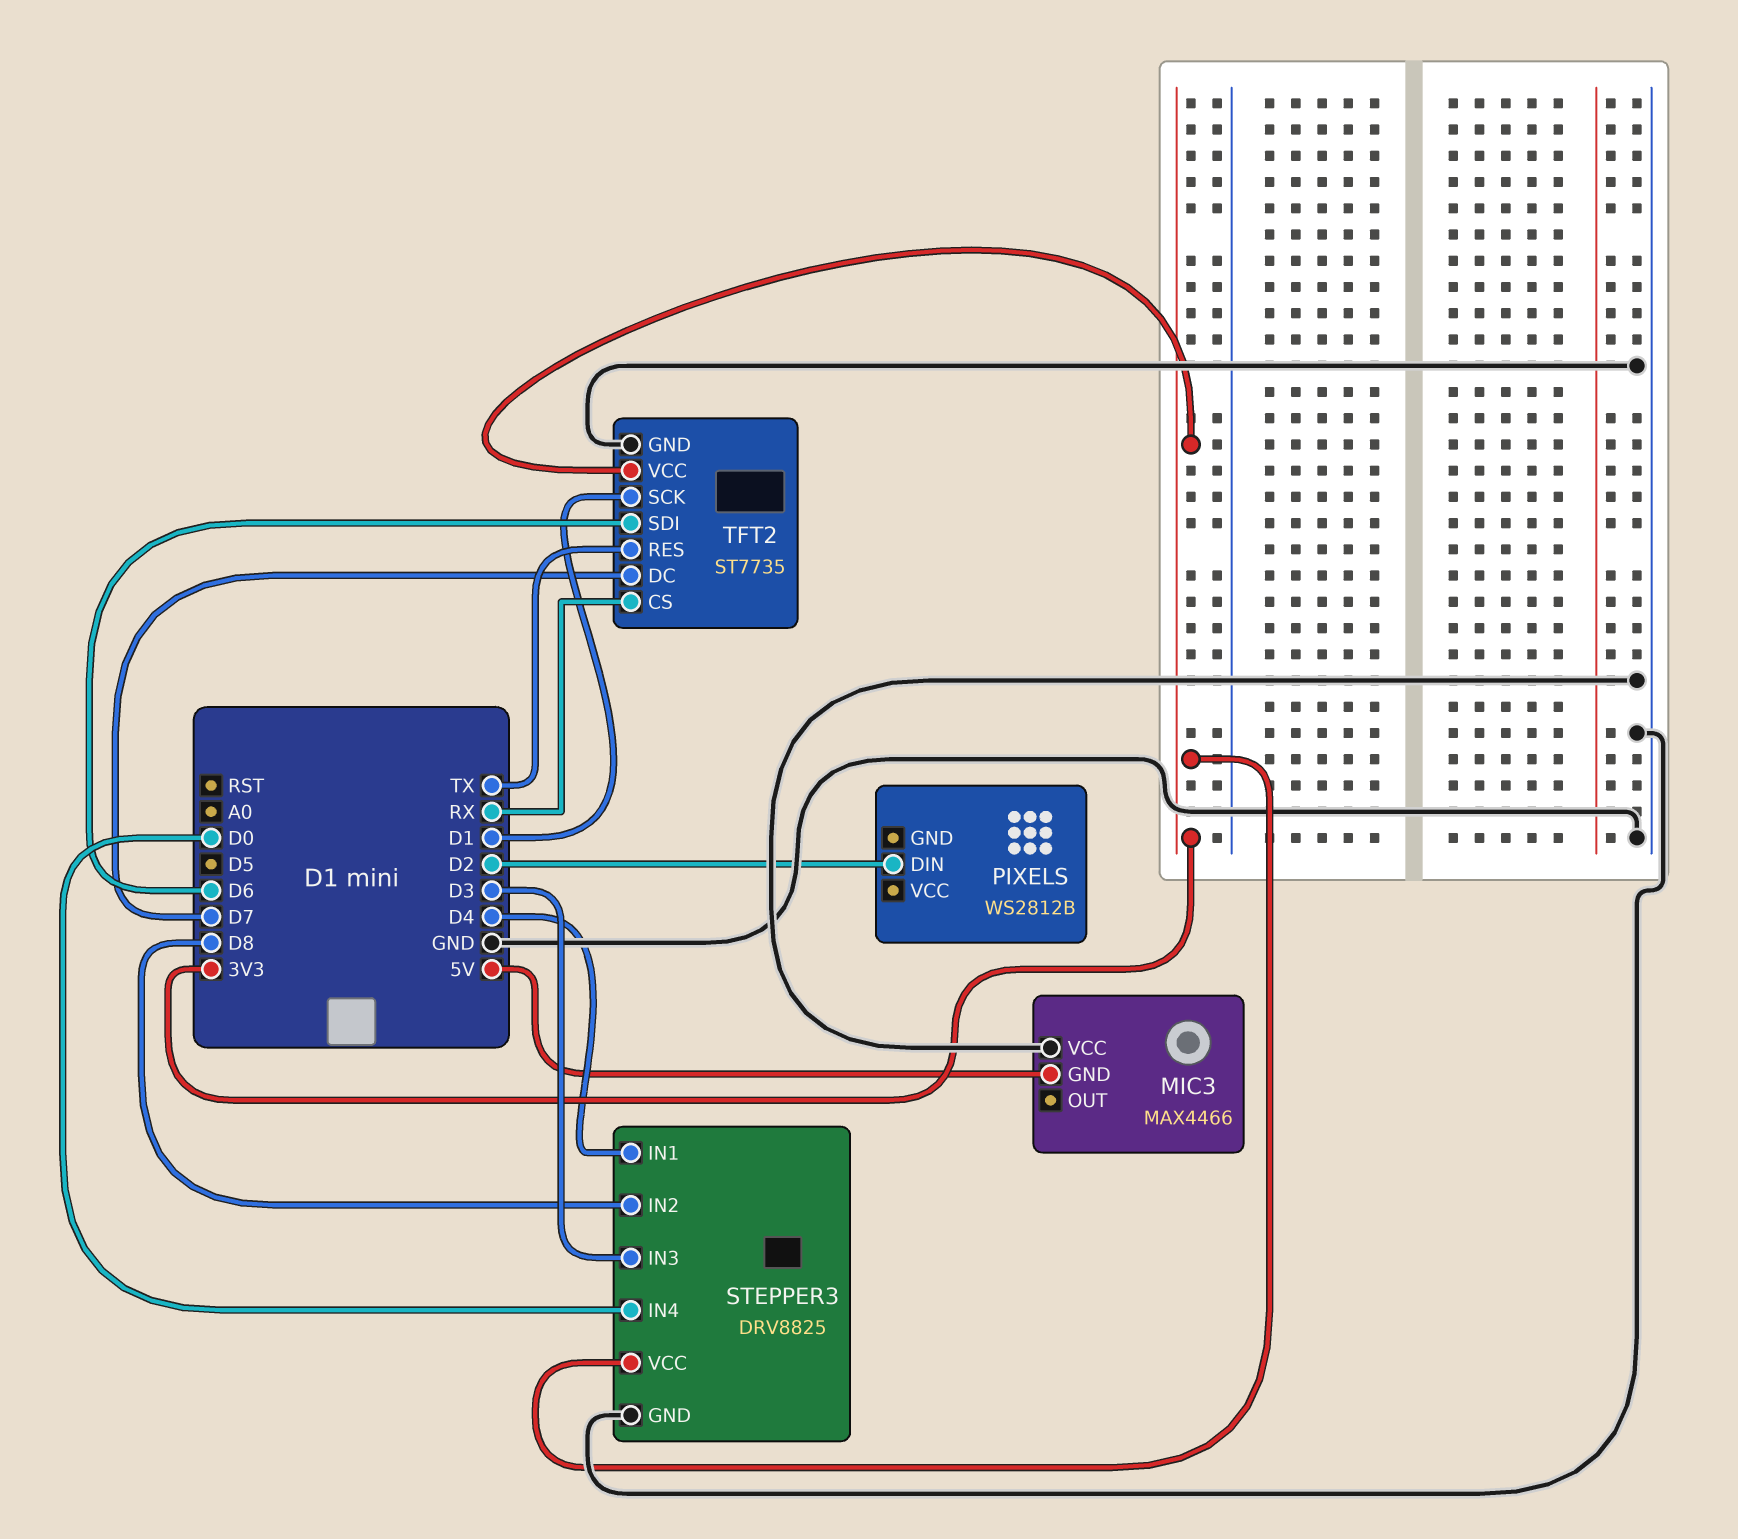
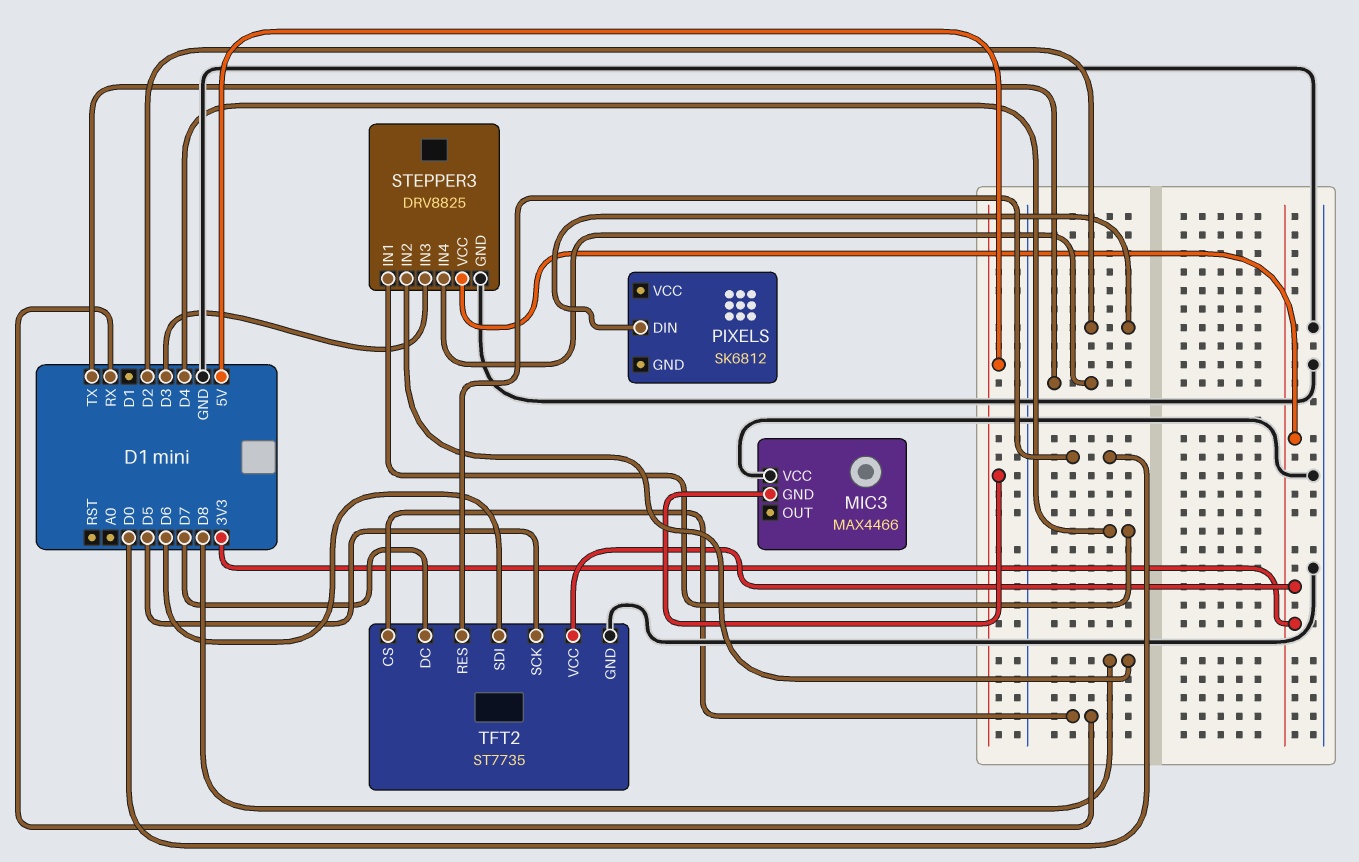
PIXELS: WS2812B -> SK6812
STEPPER3 pin IN4: D0 -> TX
TFT2 pin RES: TX -> D0
TFT2 pin SCK: D1 -> D5

